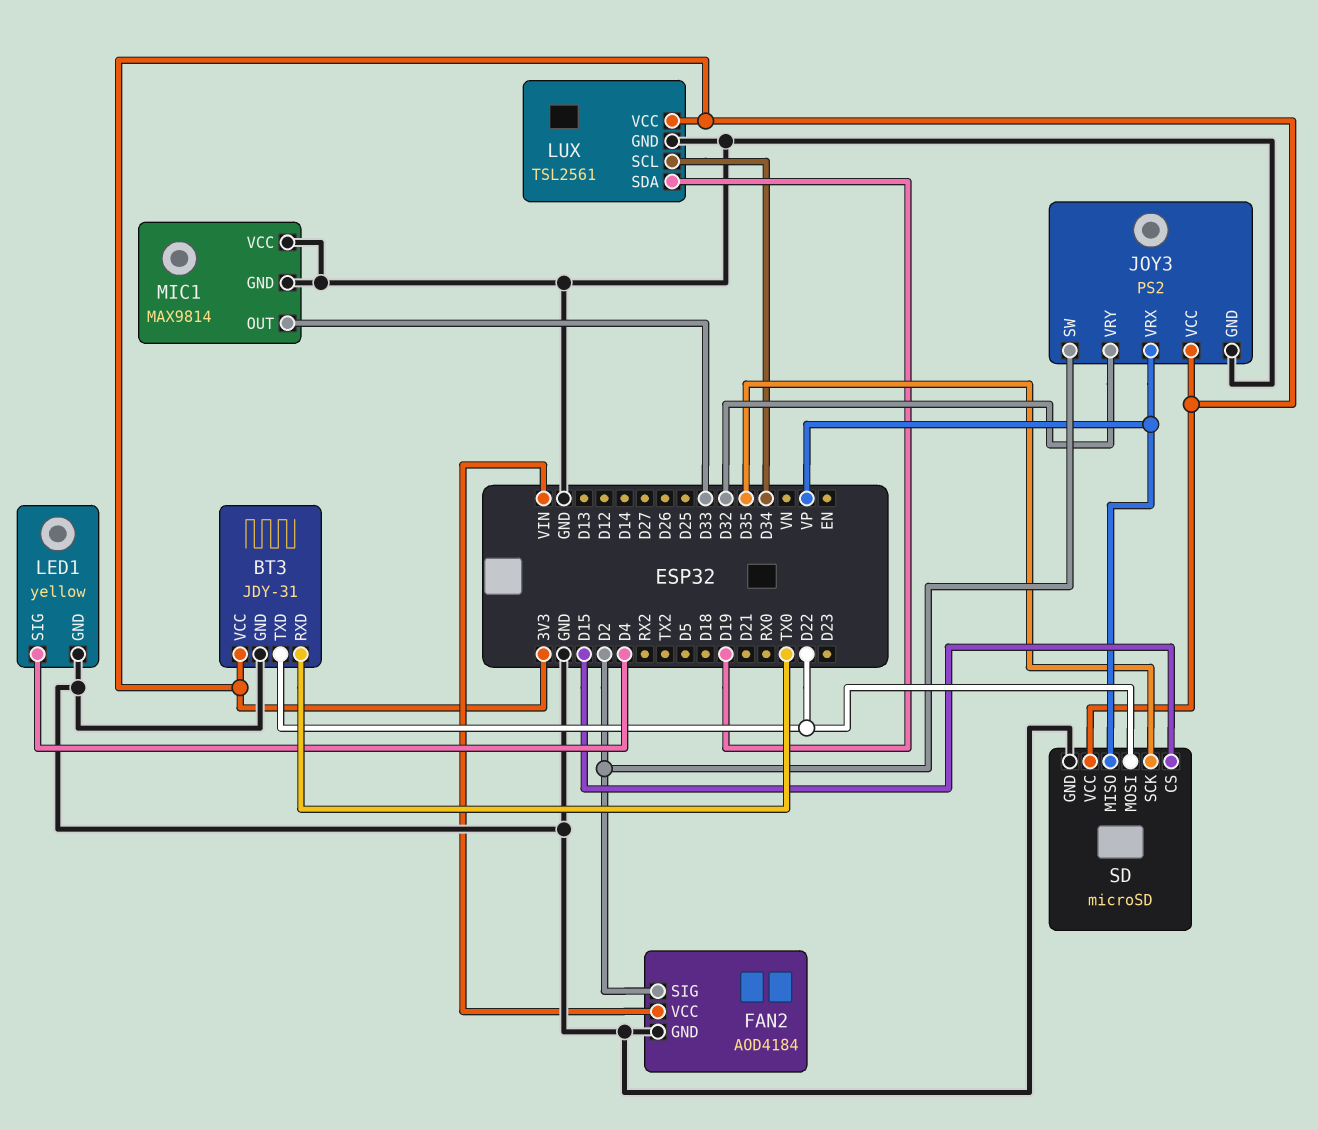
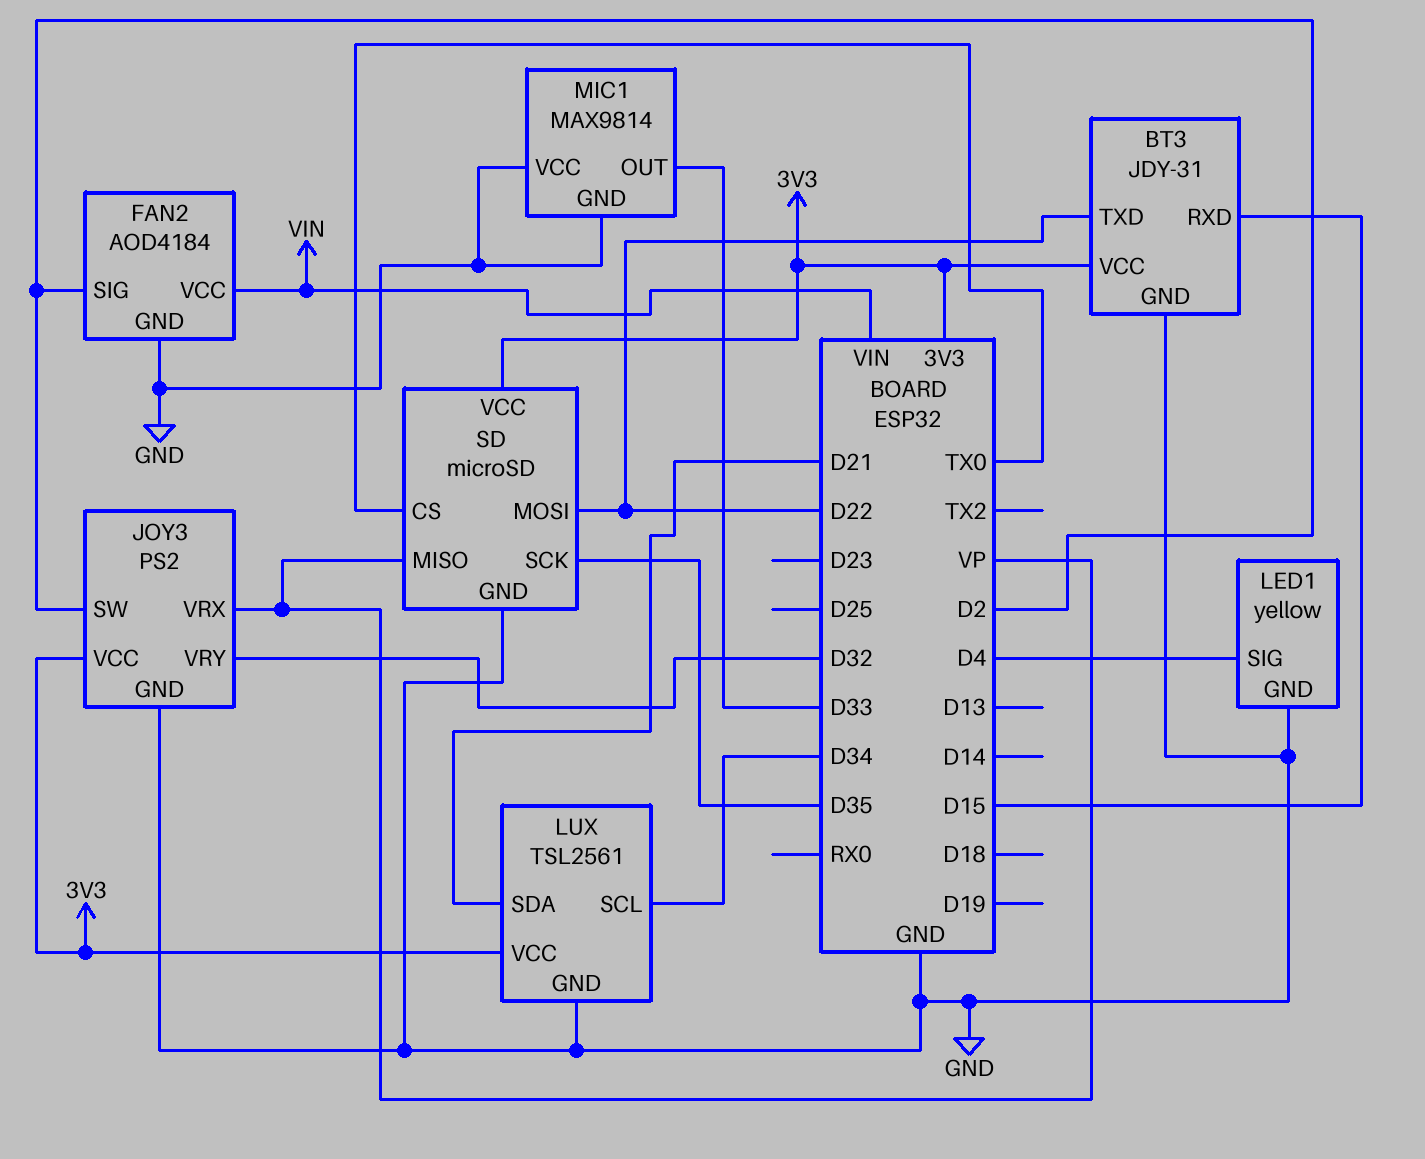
BT3 pin RXD: TX0 -> D15
LUX pin SDA: D19 -> D21
SD pin CS: D15 -> TX0

